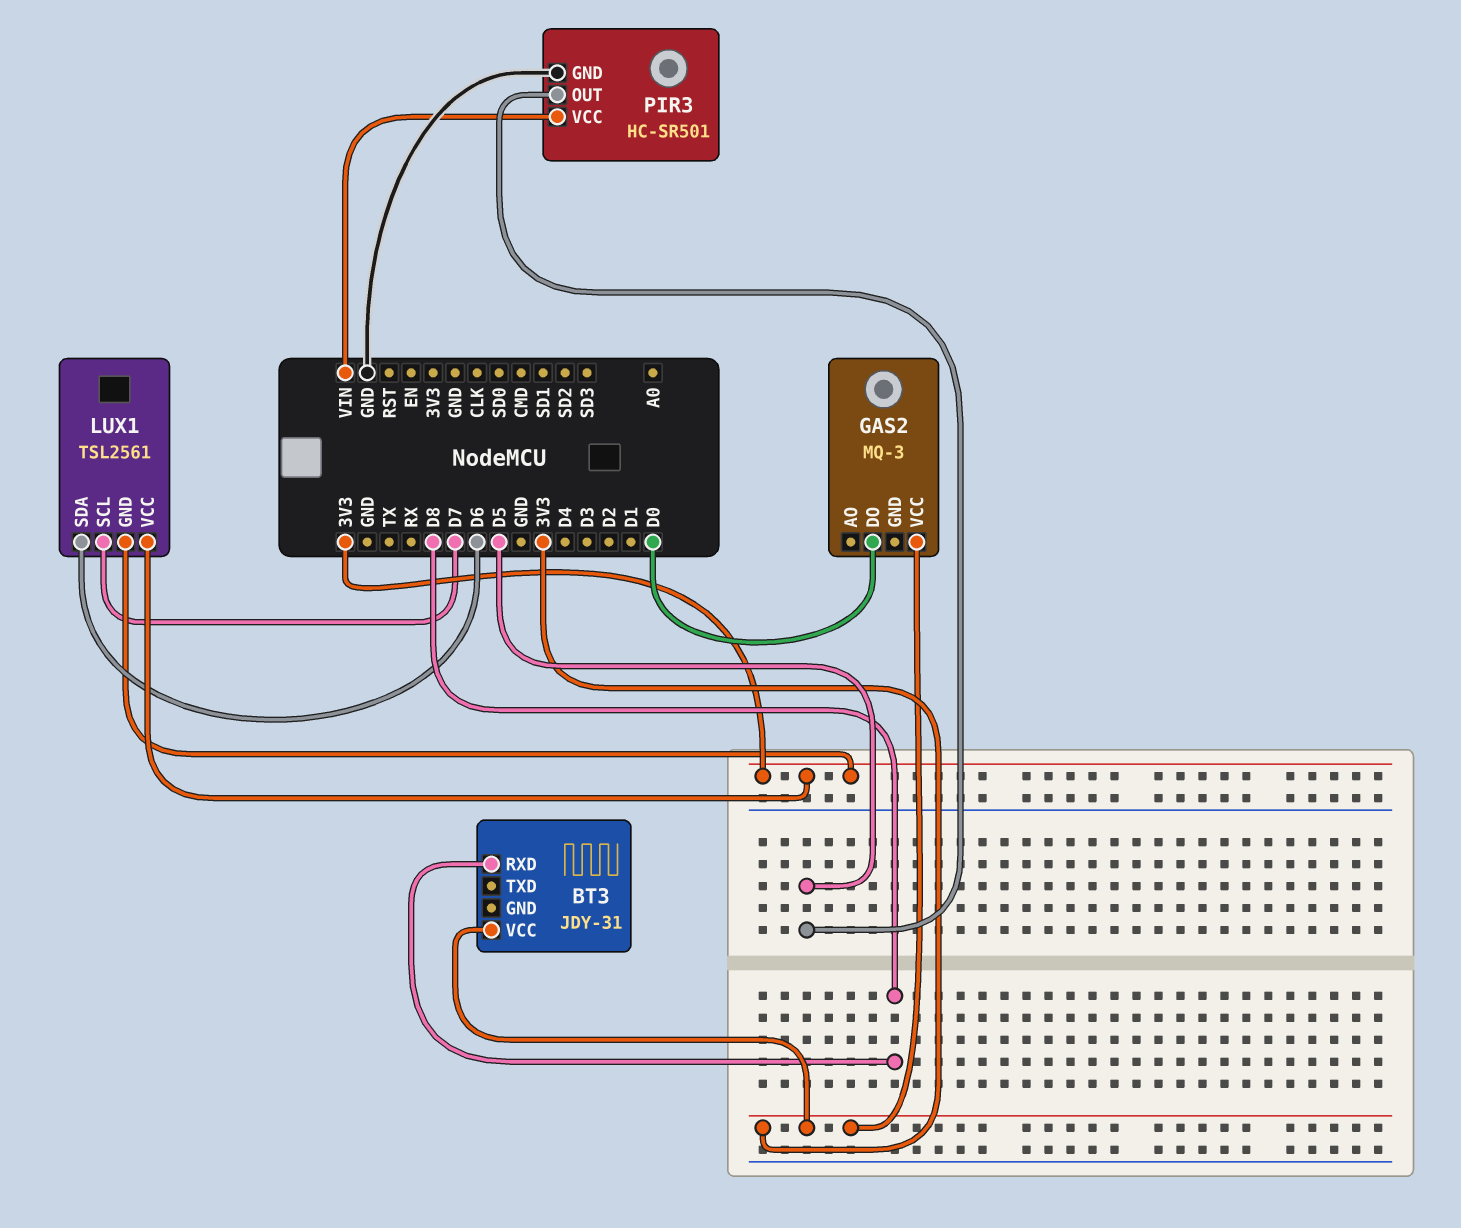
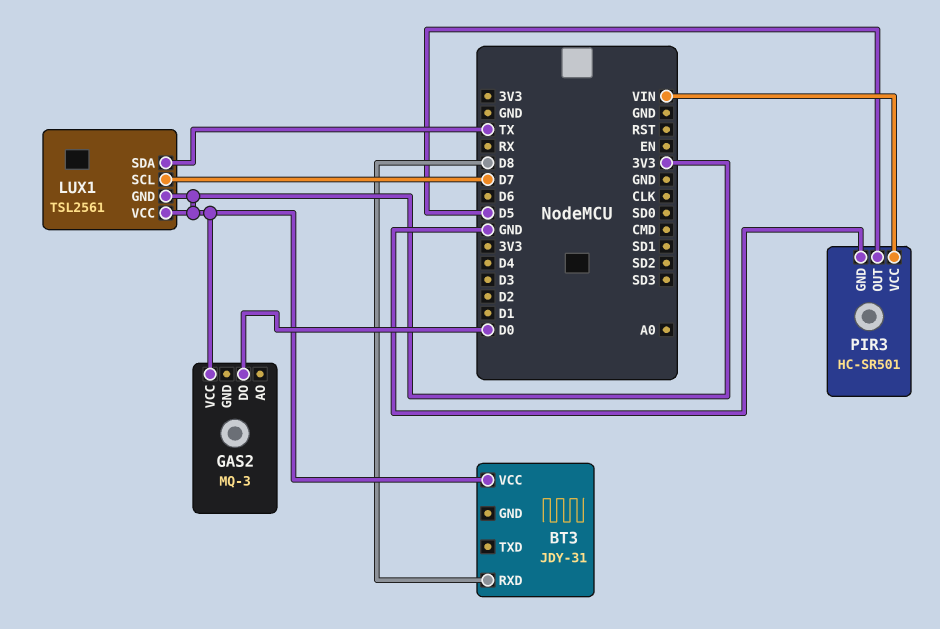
LUX1 pin SDA: D6 -> TX

